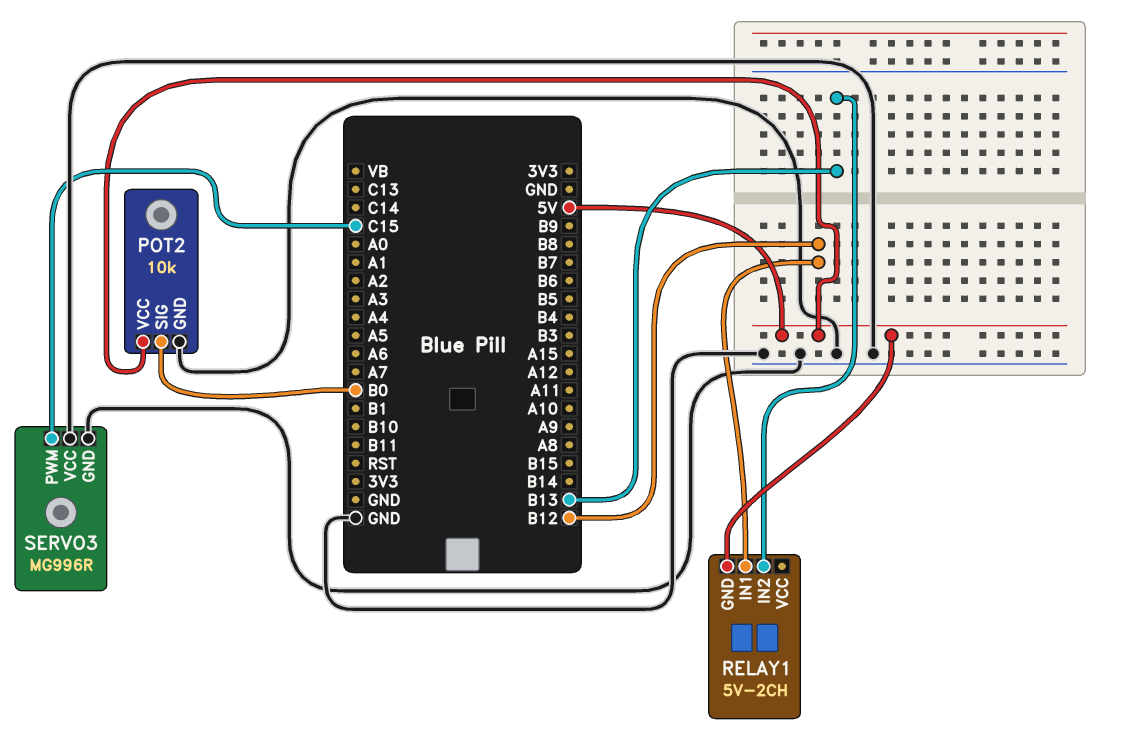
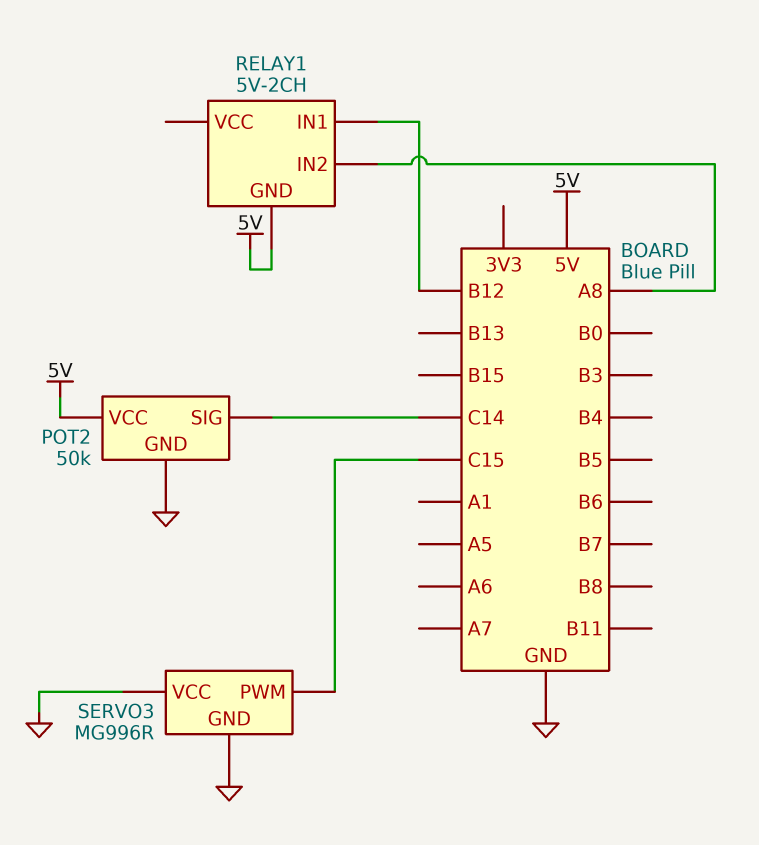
POT2: 10k -> 50k
POT2 pin SIG: B0 -> C14
RELAY1 pin IN2: B13 -> A8

